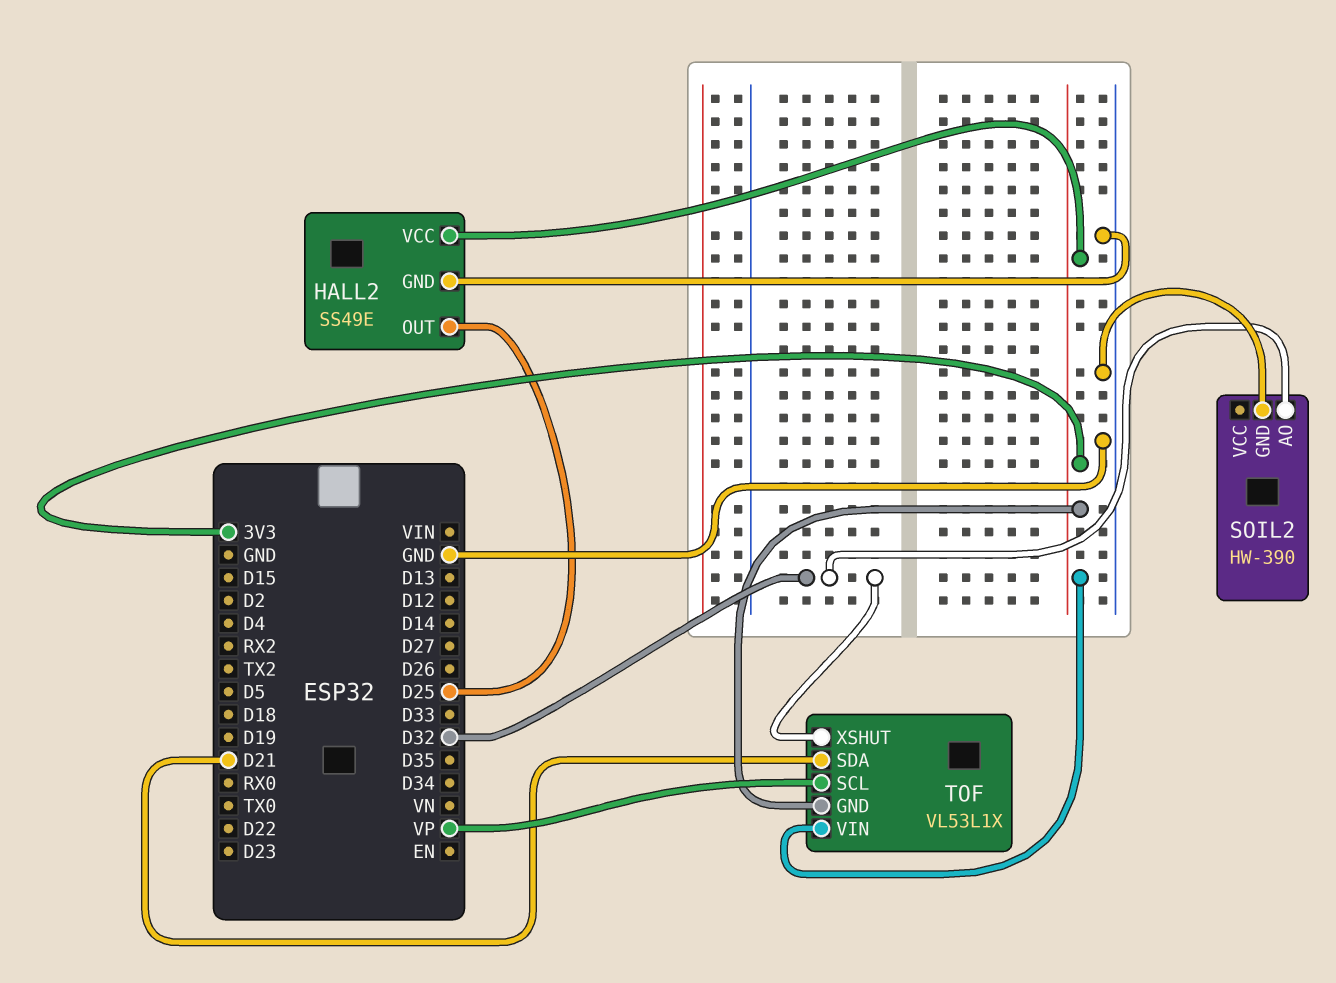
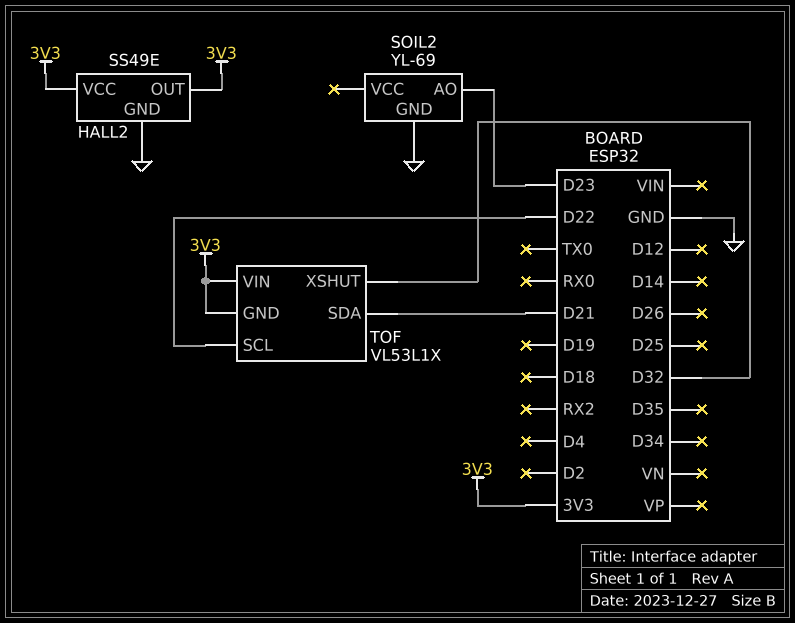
HALL2 pin OUT: D25 -> 3V3
SOIL2: HW-390 -> YL-69
SOIL2 pin AO: D32 -> D23
TOF pin SCL: VP -> D22

